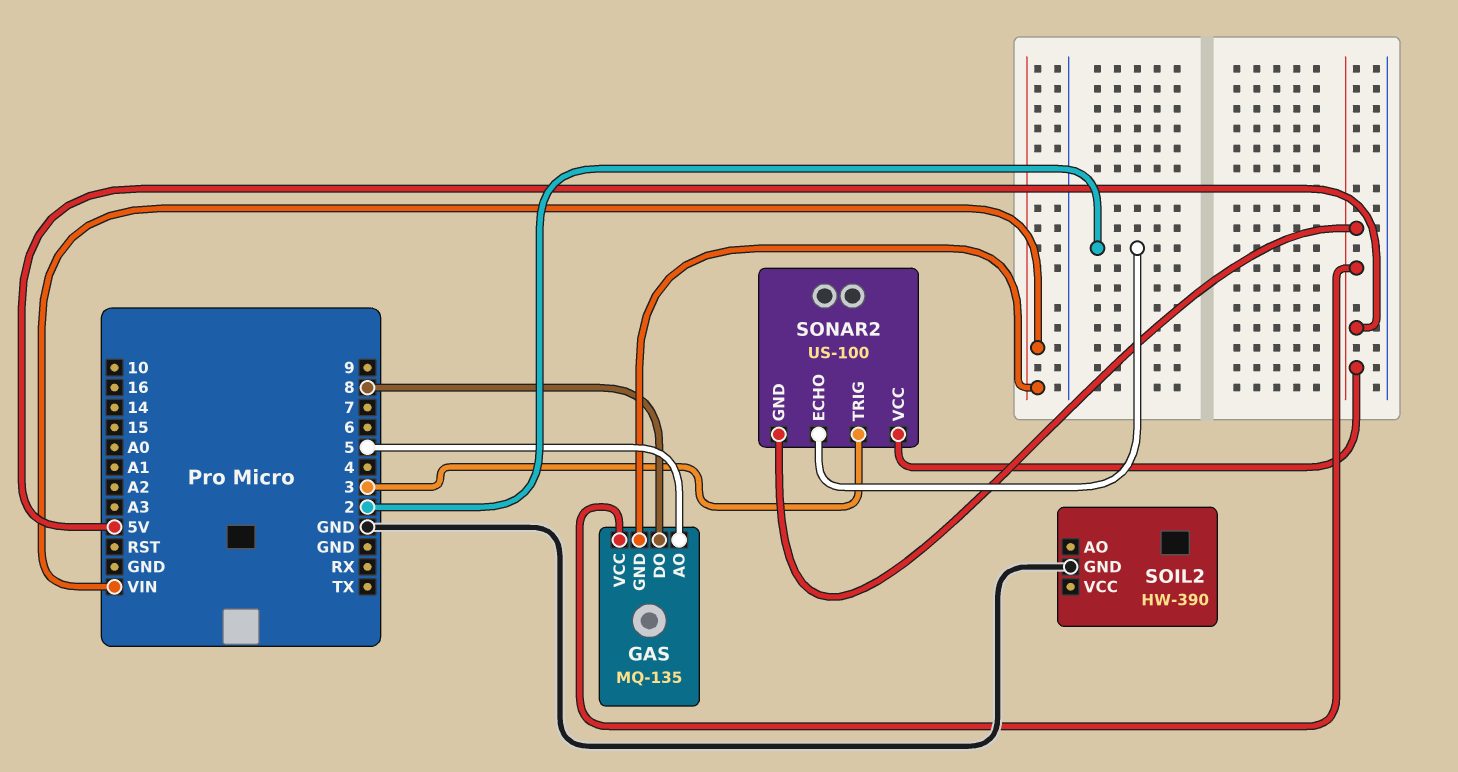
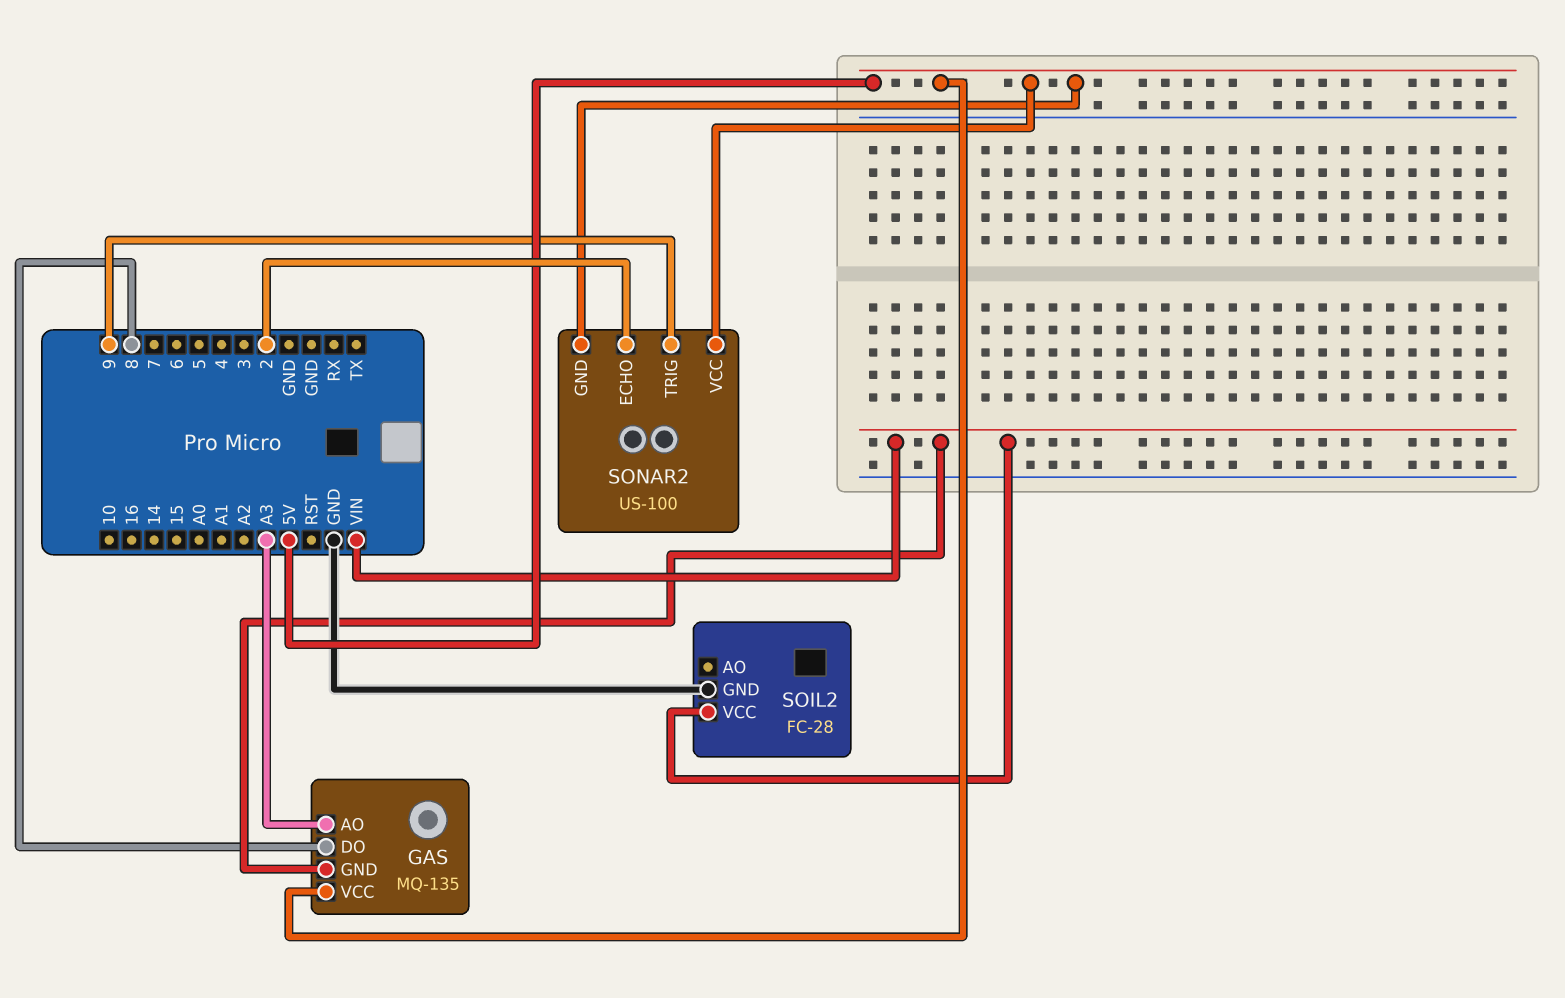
GAS pin AO: 5 -> A3
SOIL2: HW-390 -> FC-28
SOIL2 pin VCC: none -> VIN
SONAR2 pin TRIG: 3 -> 9

